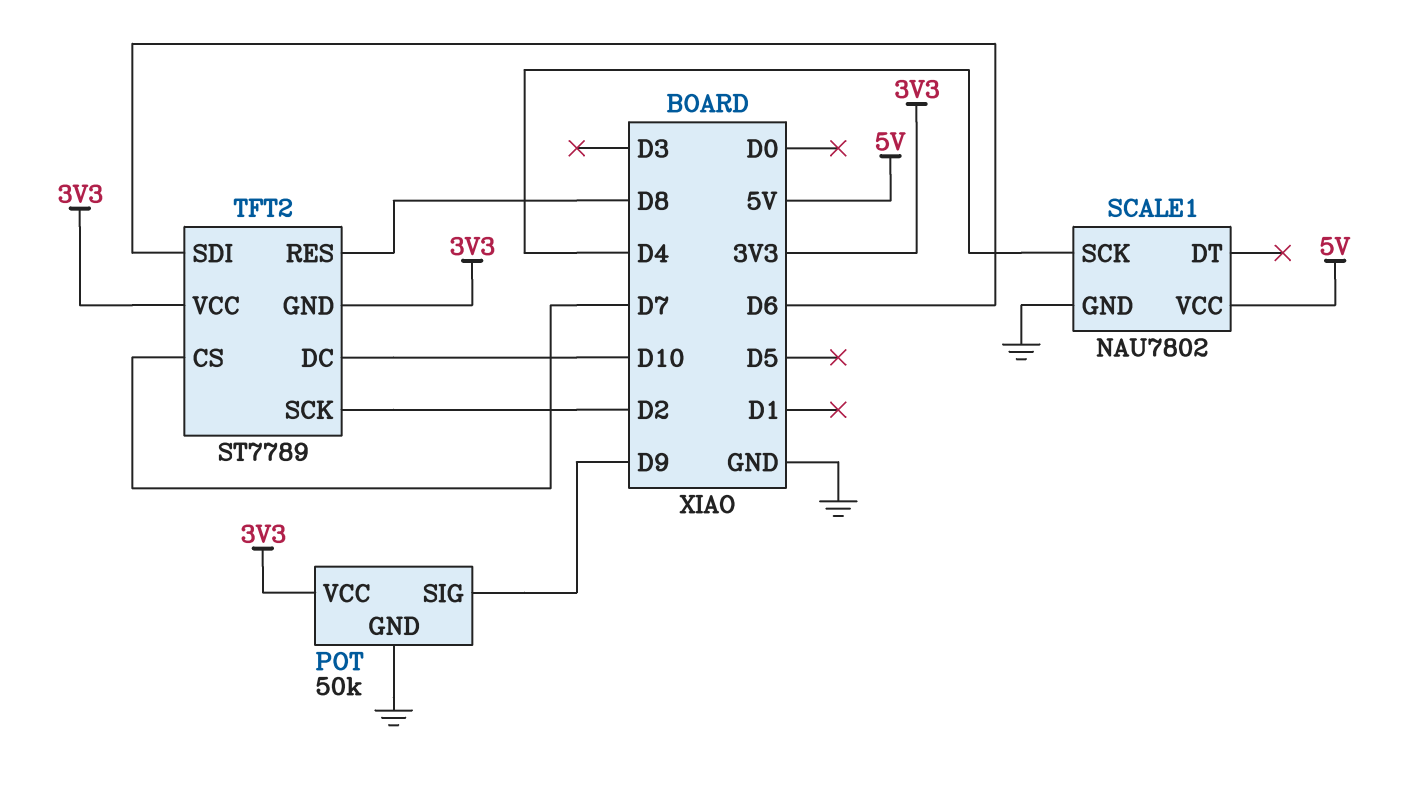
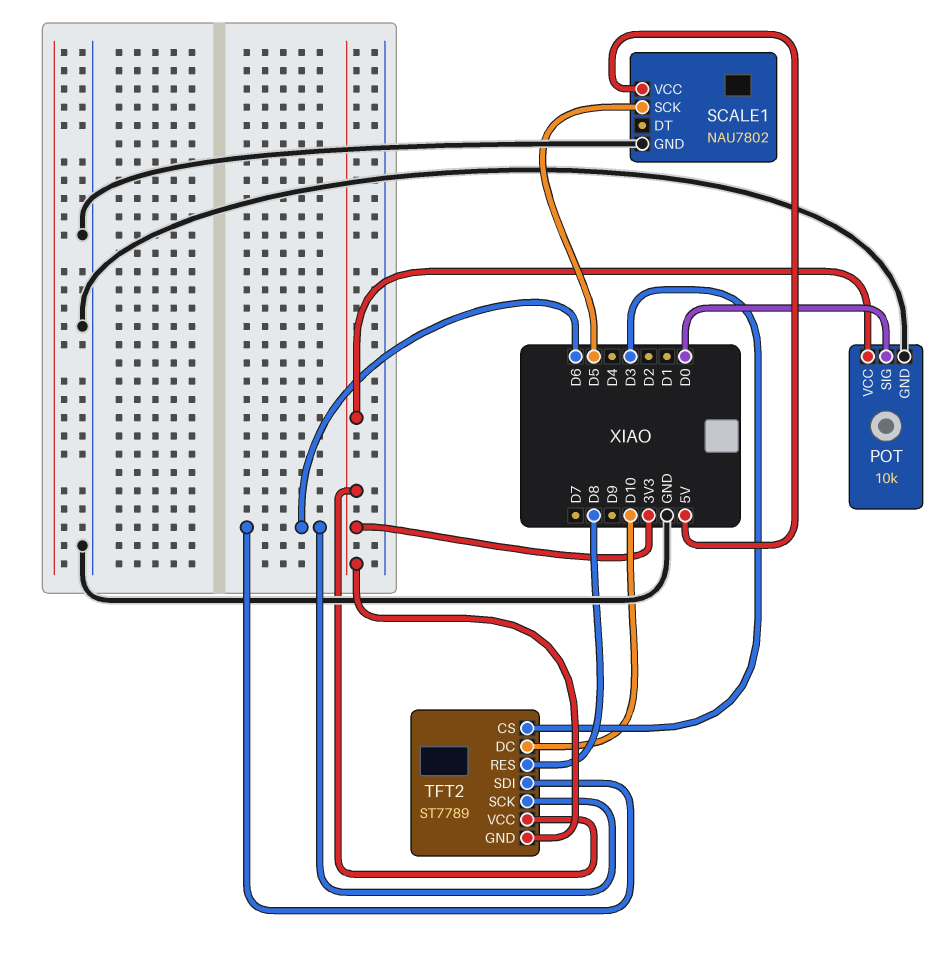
POT: 50k -> 10k
POT pin SIG: D9 -> D0
SCALE1 pin SCK: D4 -> D5
TFT2 pin CS: D7 -> D3
TFT2 pin SCK: D2 -> D6

